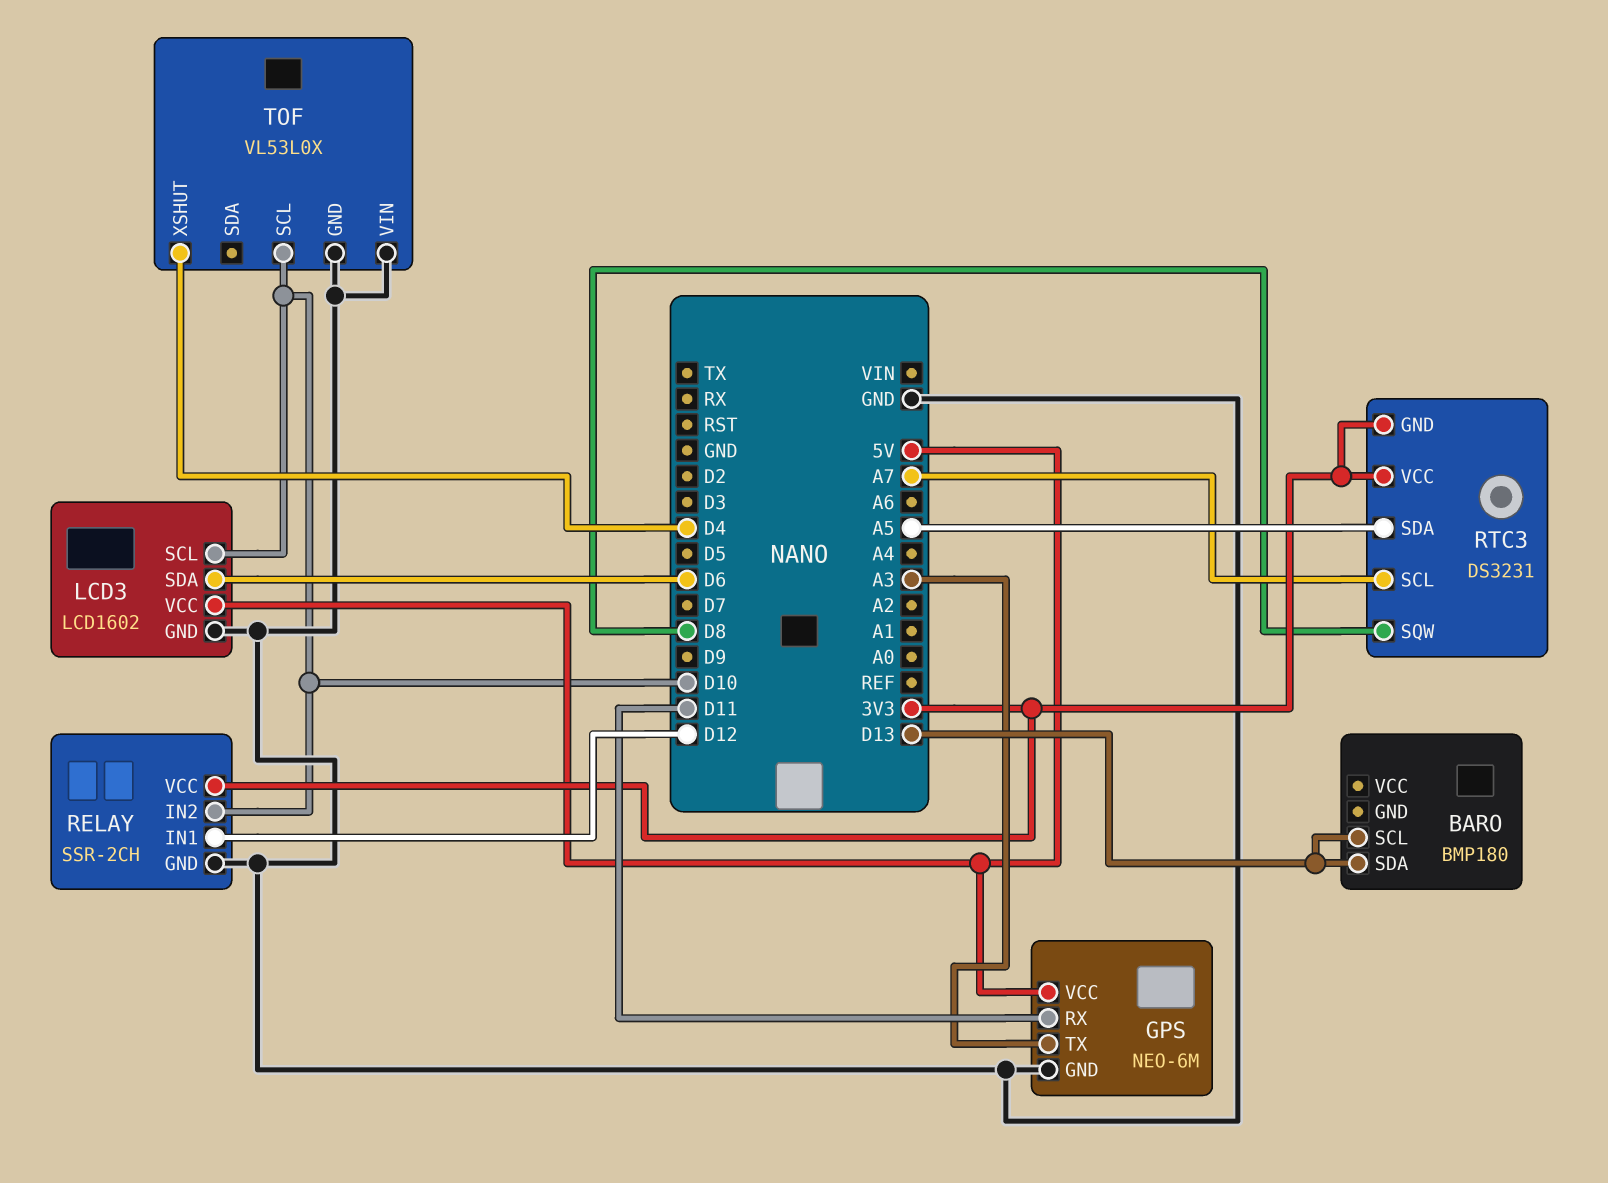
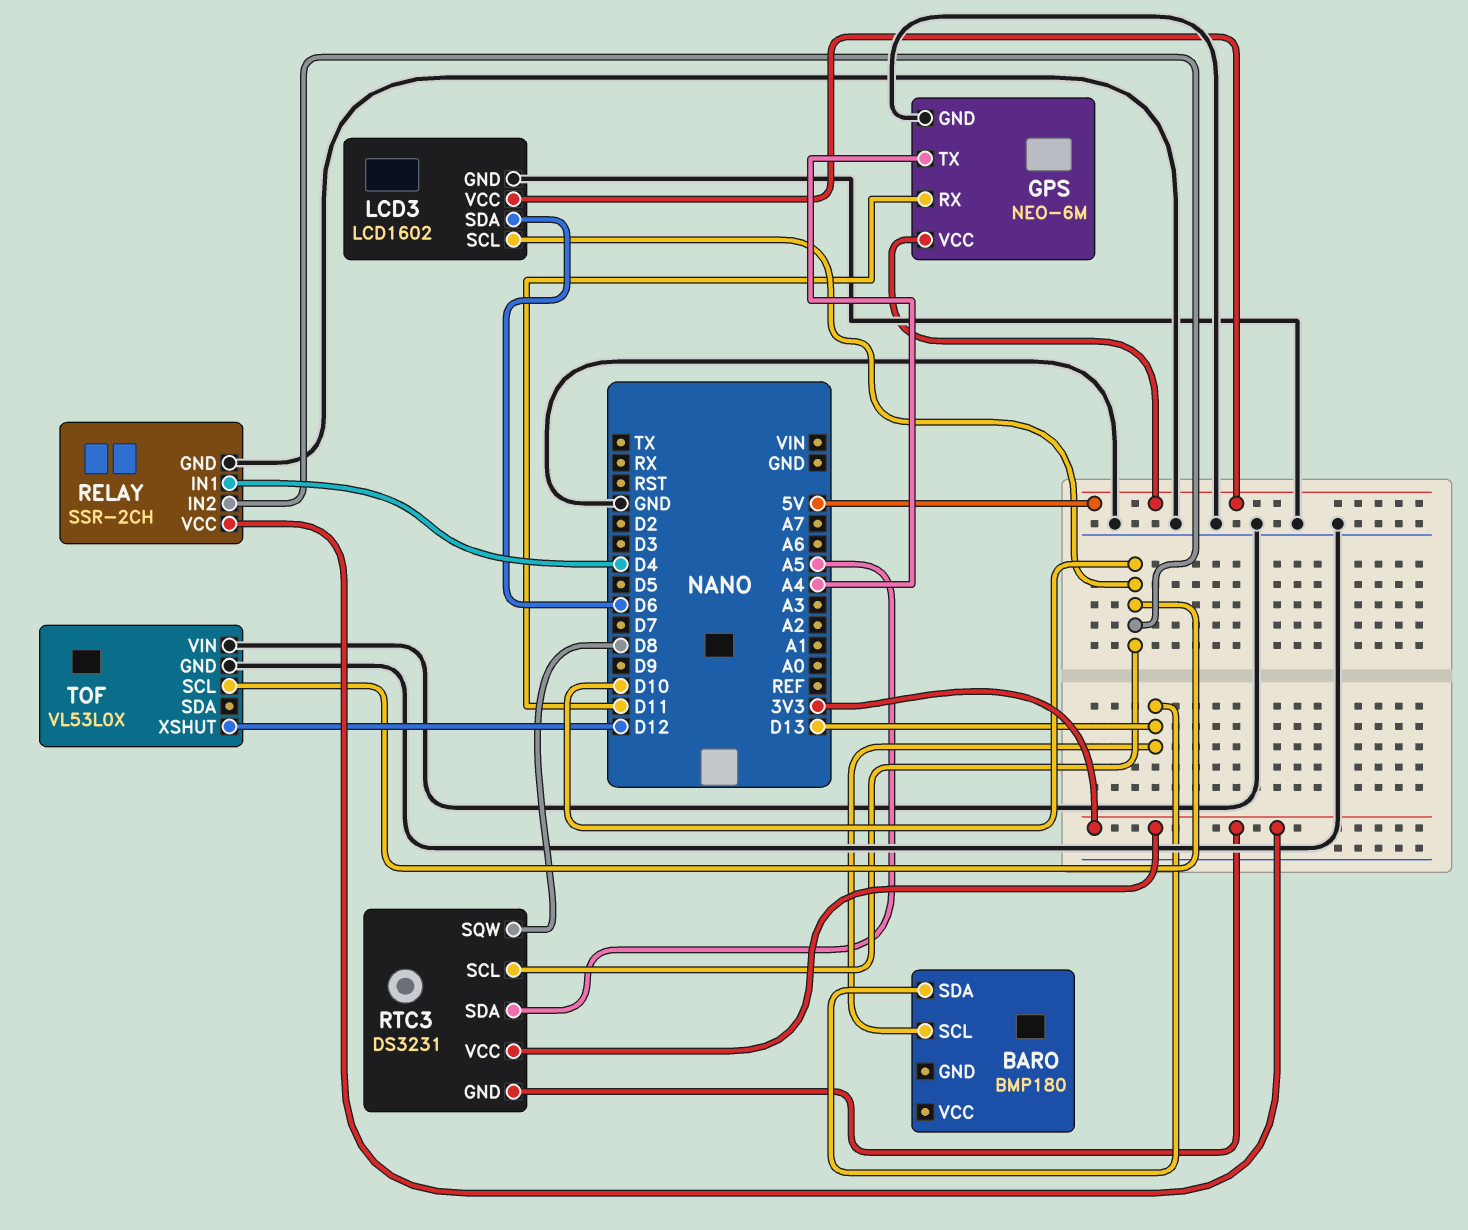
GPS pin TX: A3 -> A4
RELAY pin IN1: D12 -> D4
RTC3 pin SCL: A7 -> D10
TOF pin XSHUT: D4 -> D12

